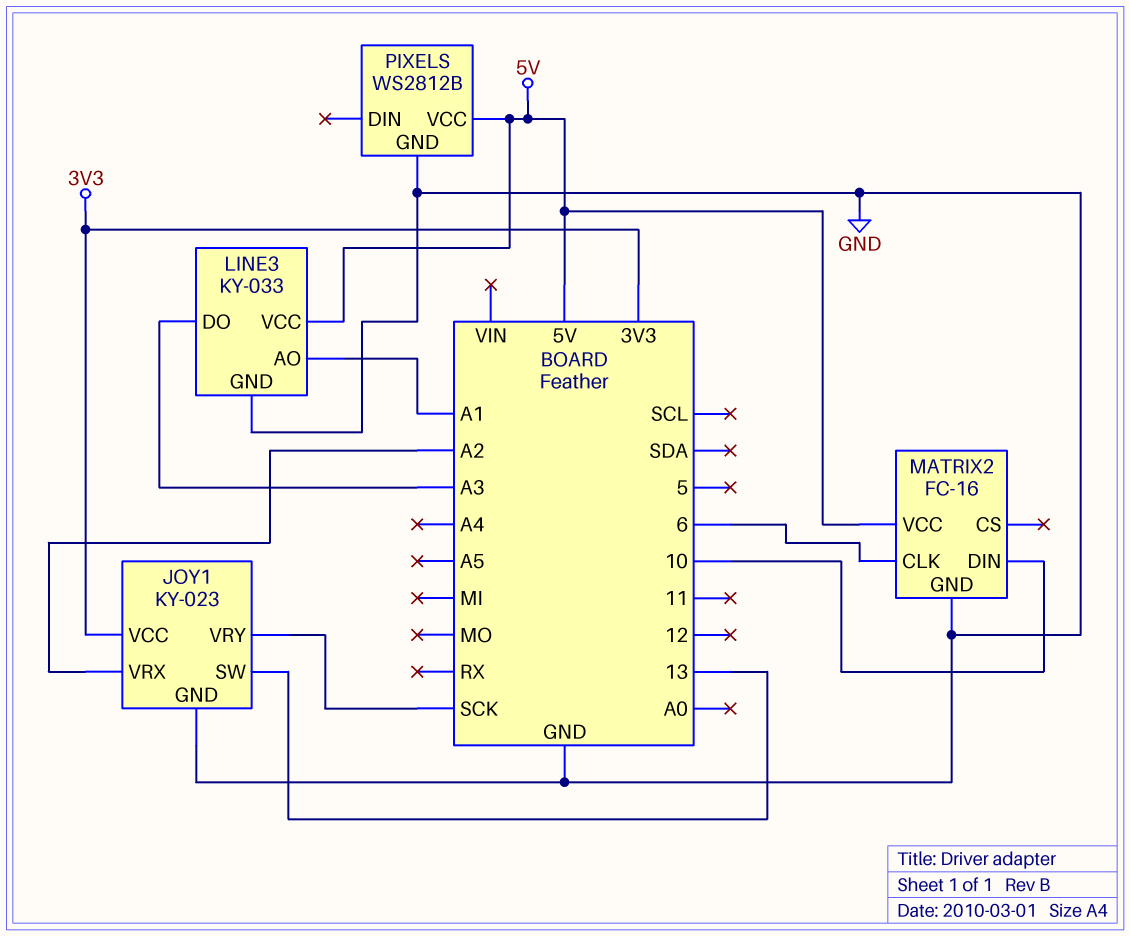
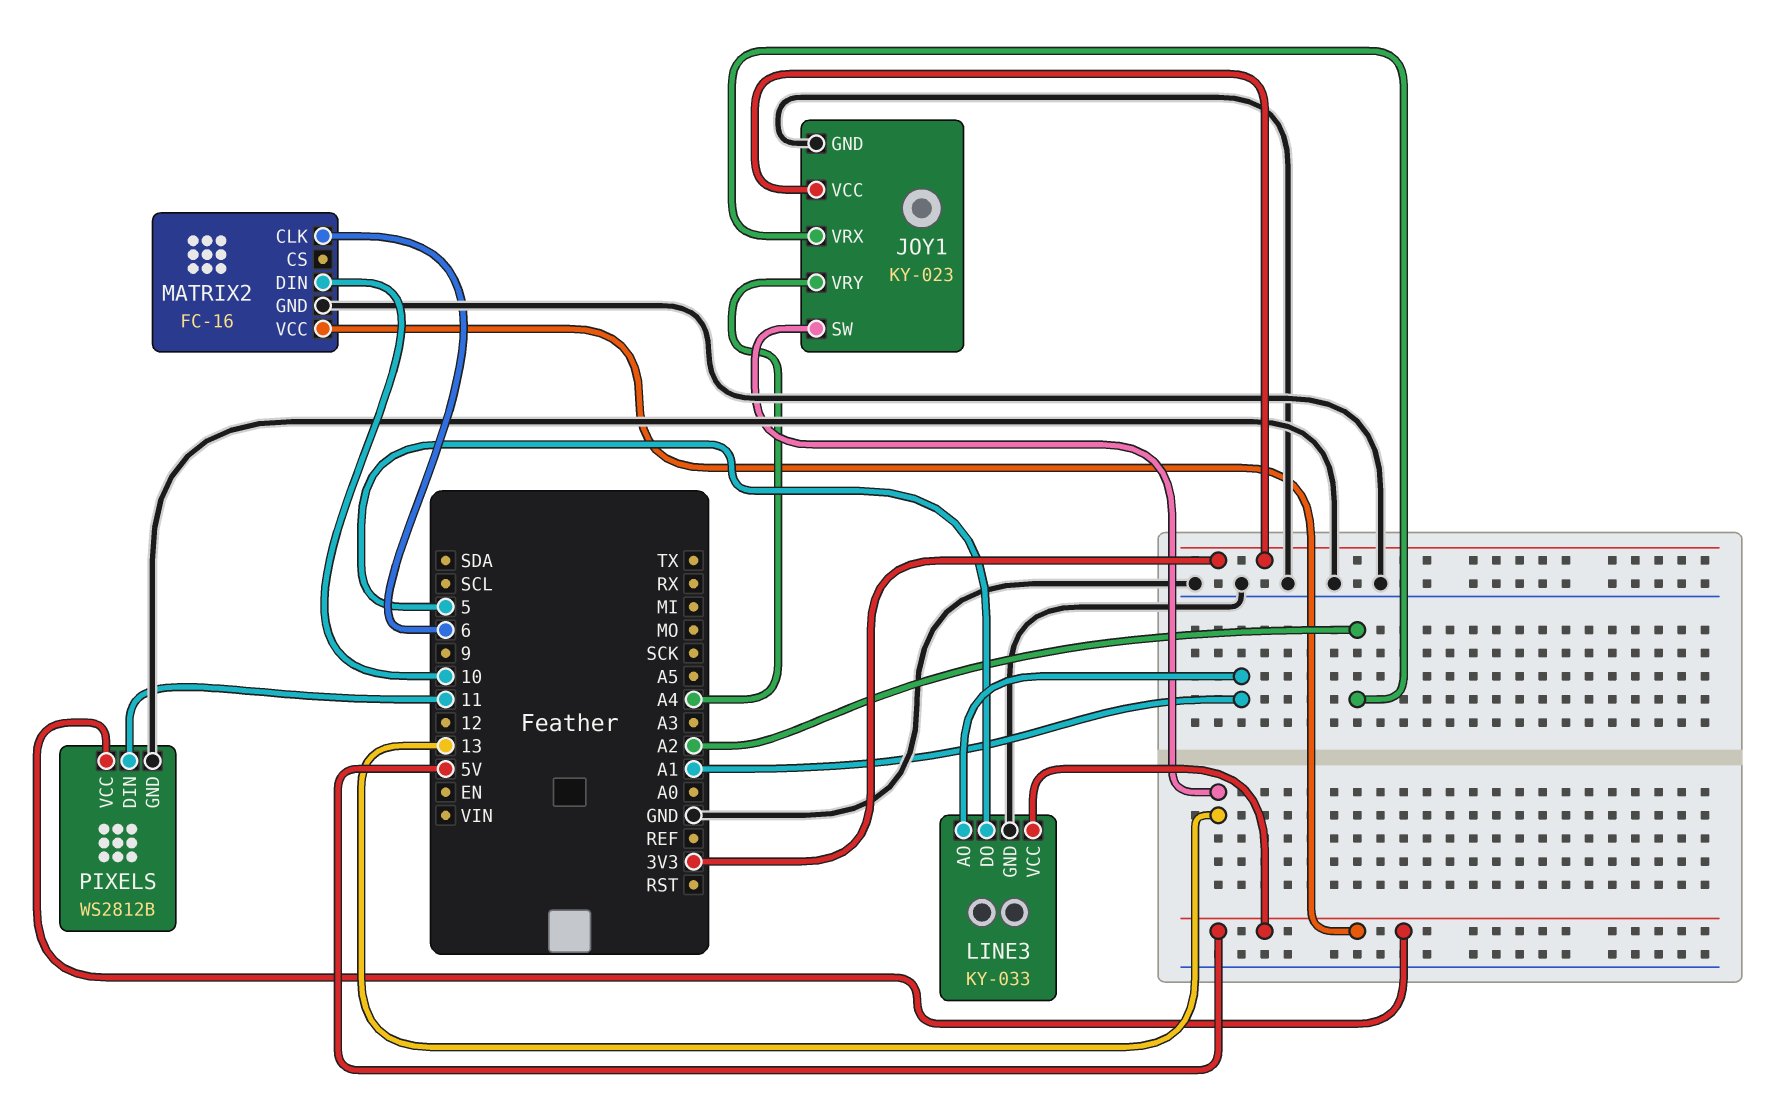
JOY1 pin VRY: SCK -> A4
LINE3 pin DO: A3 -> 5
PIXELS pin DIN: none -> 11

